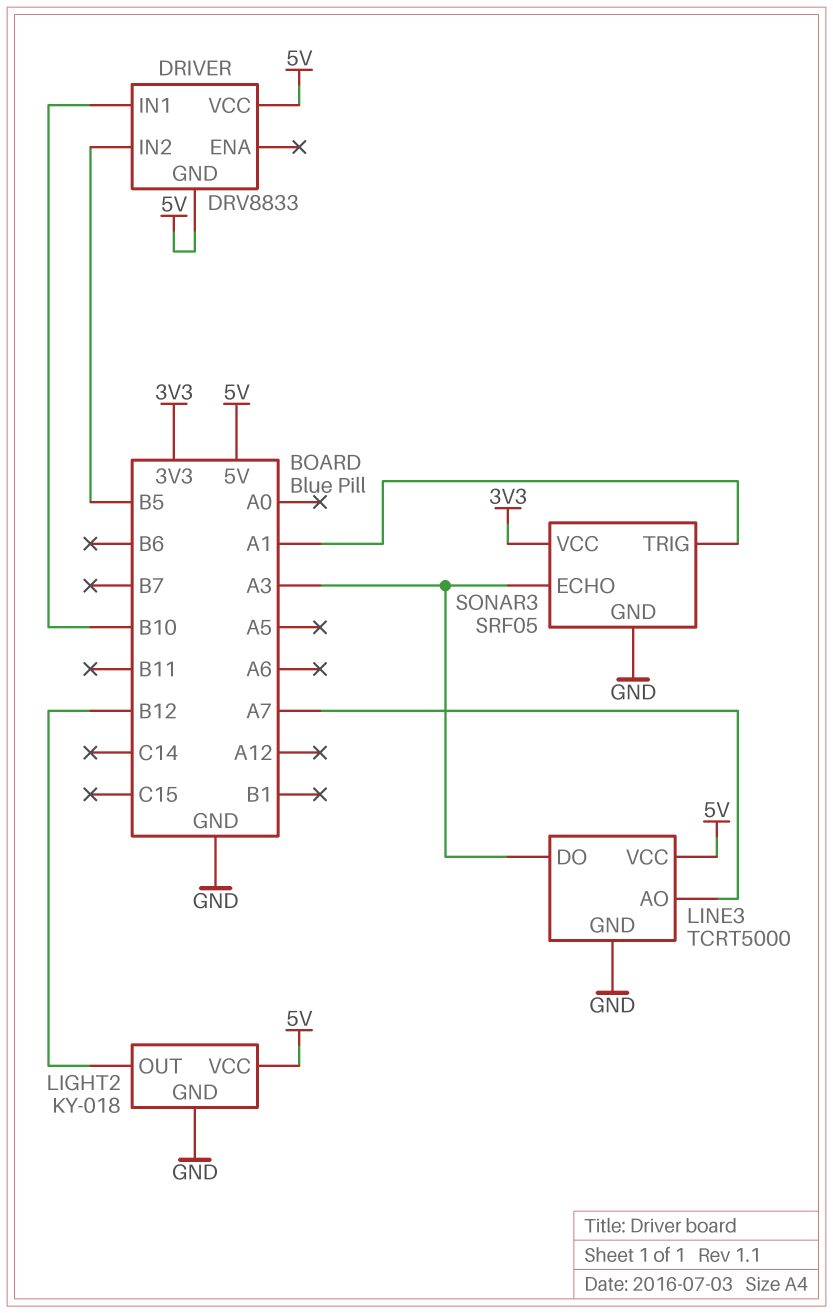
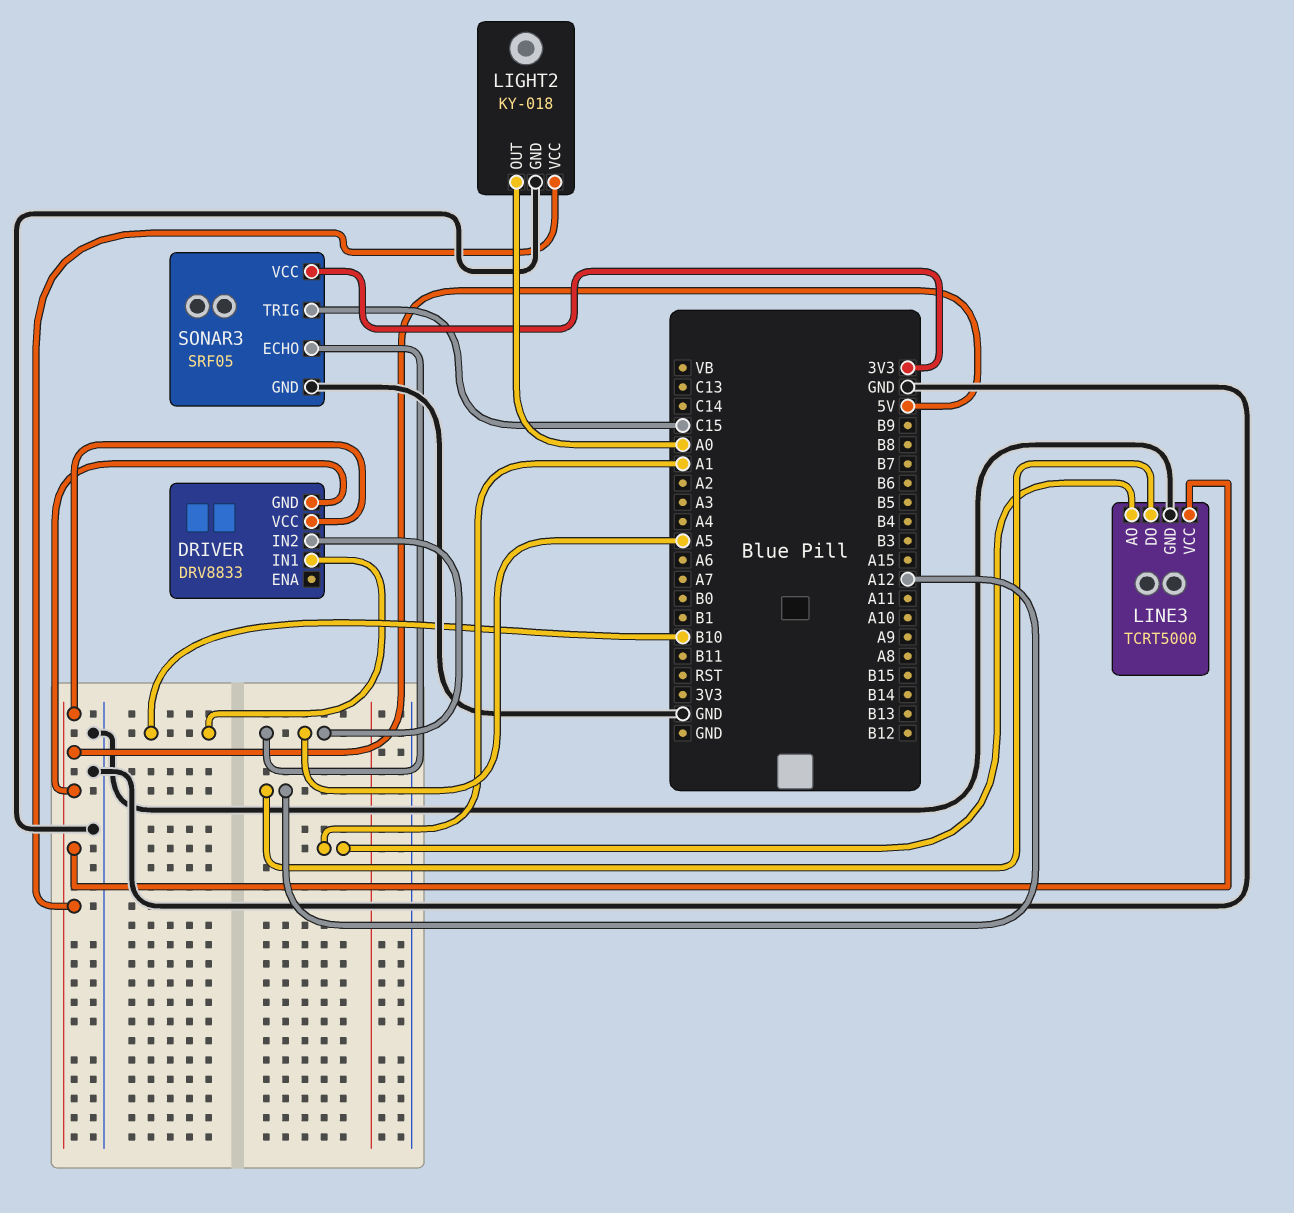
DRIVER pin IN2: B5 -> A5
LIGHT2 pin OUT: B12 -> A0
LINE3 pin AO: A7 -> A1
LINE3 pin DO: A3 -> A12
SONAR3 pin ECHO: A3 -> A5
SONAR3 pin TRIG: A1 -> C15

